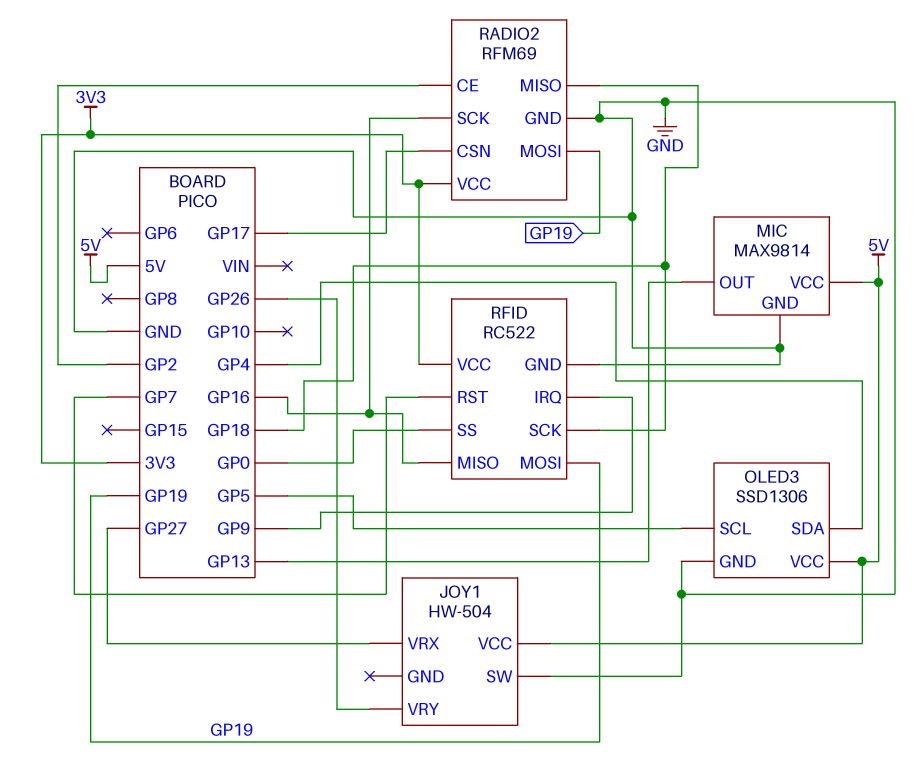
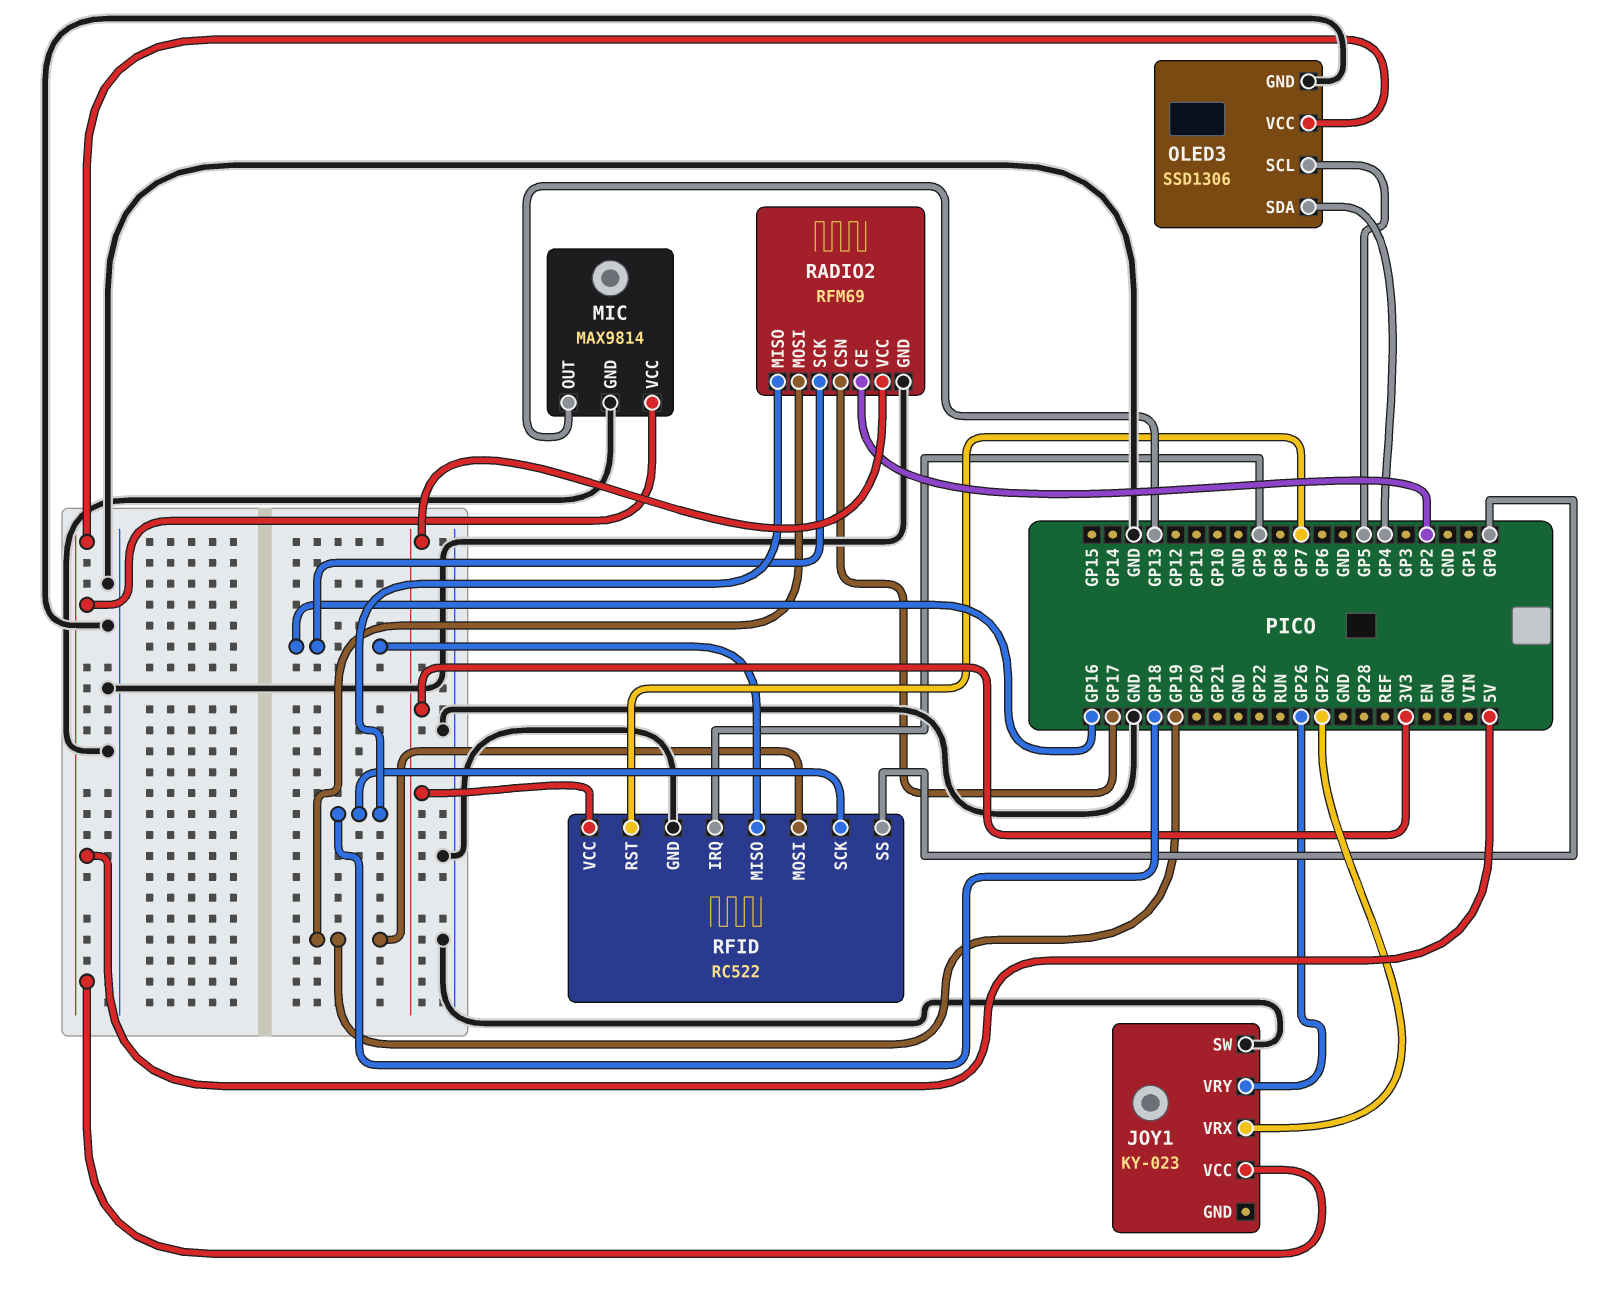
JOY1: HW-504 -> KY-023

